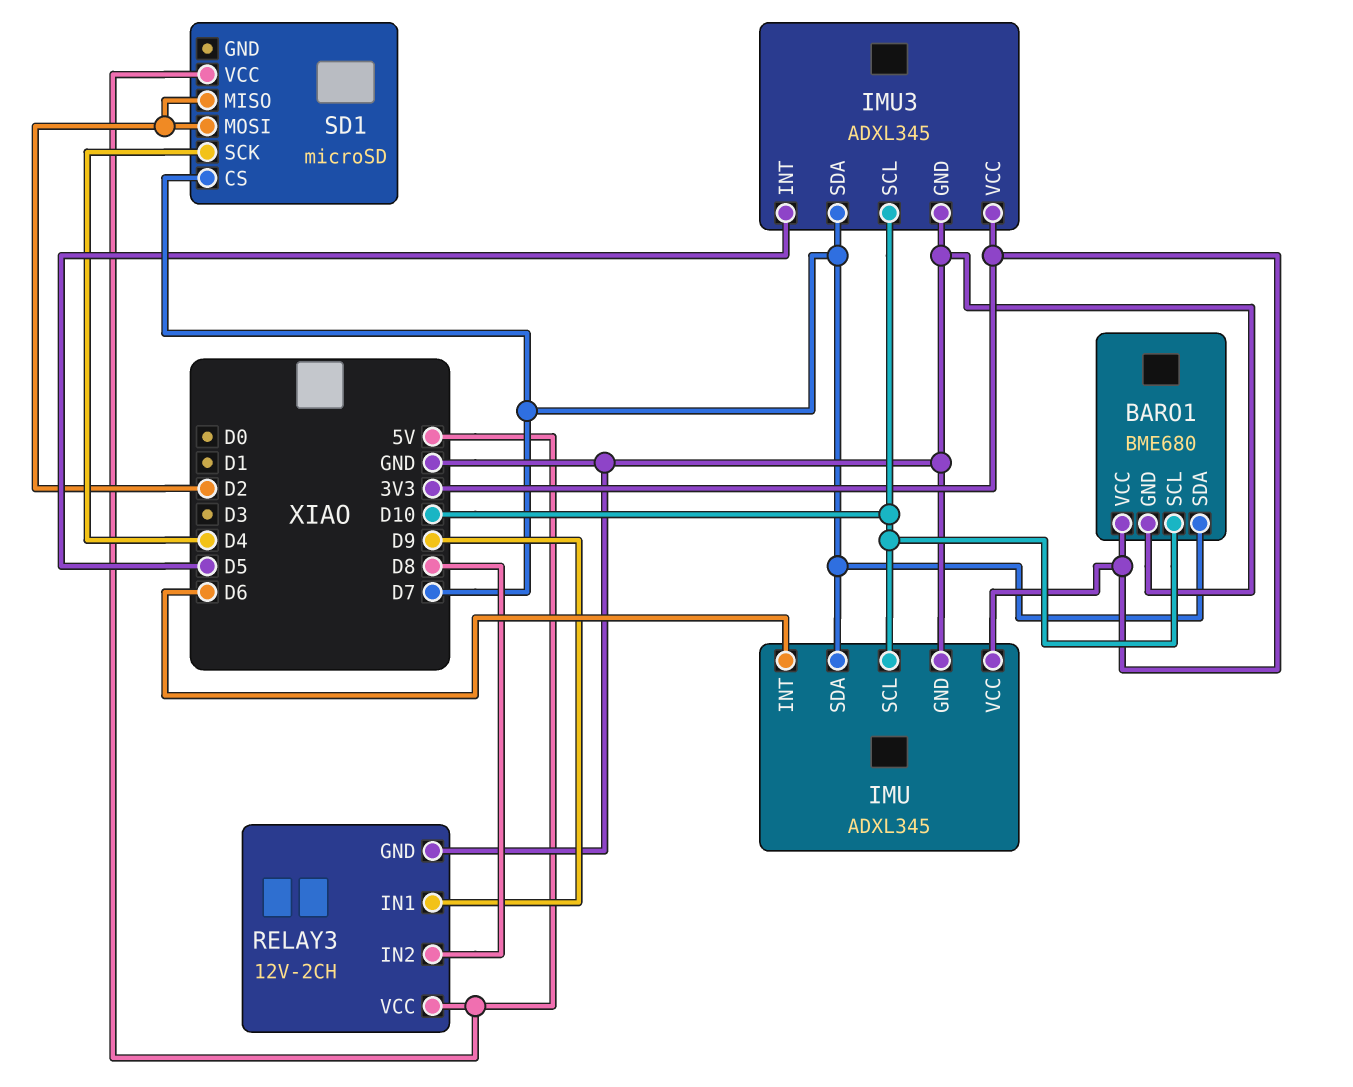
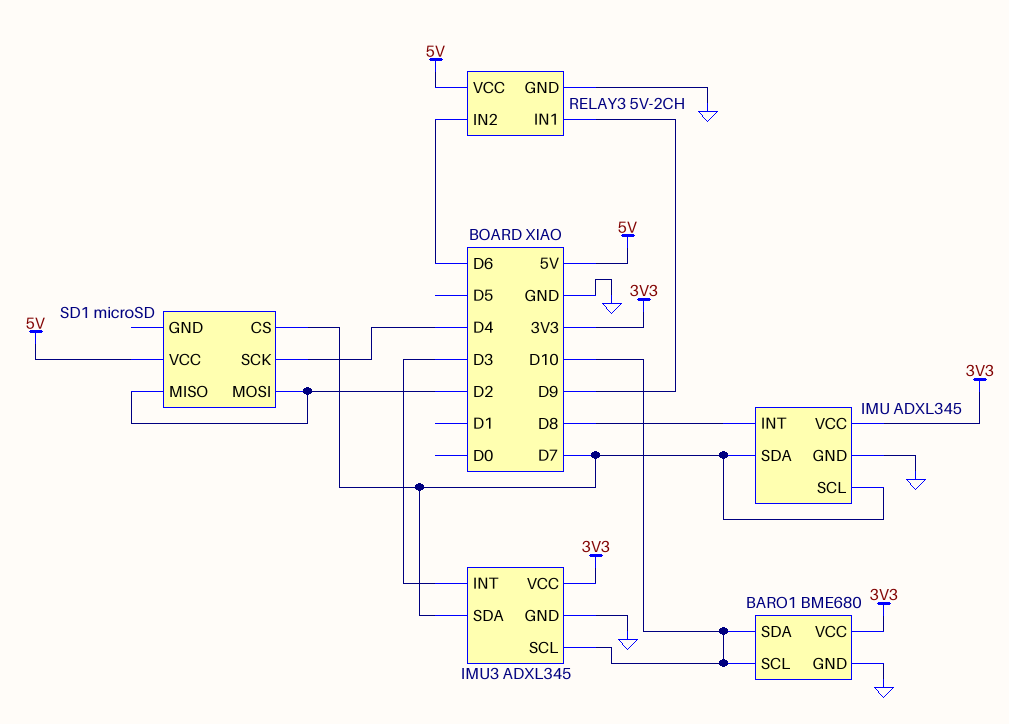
BARO1 pin SDA: D7 -> D10
IMU pin INT: D6 -> D8
IMU pin SCL: D10 -> D7
IMU3 pin INT: D5 -> D3
RELAY3: 12V-2CH -> 5V-2CH
RELAY3 pin IN2: D8 -> D6

